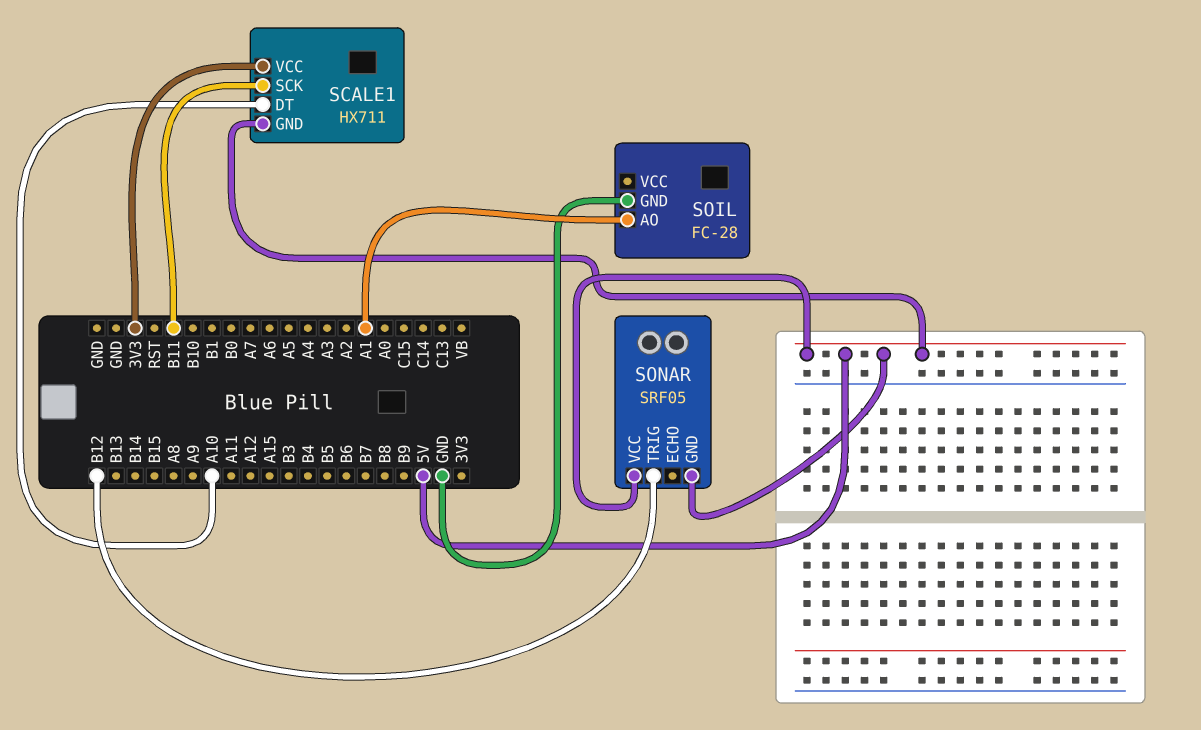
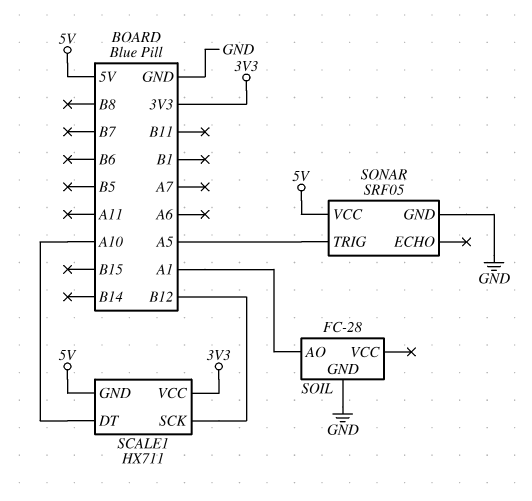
SCALE1 pin SCK: B11 -> B12
SONAR pin GND: 5V -> GND
SONAR pin TRIG: B12 -> A5

